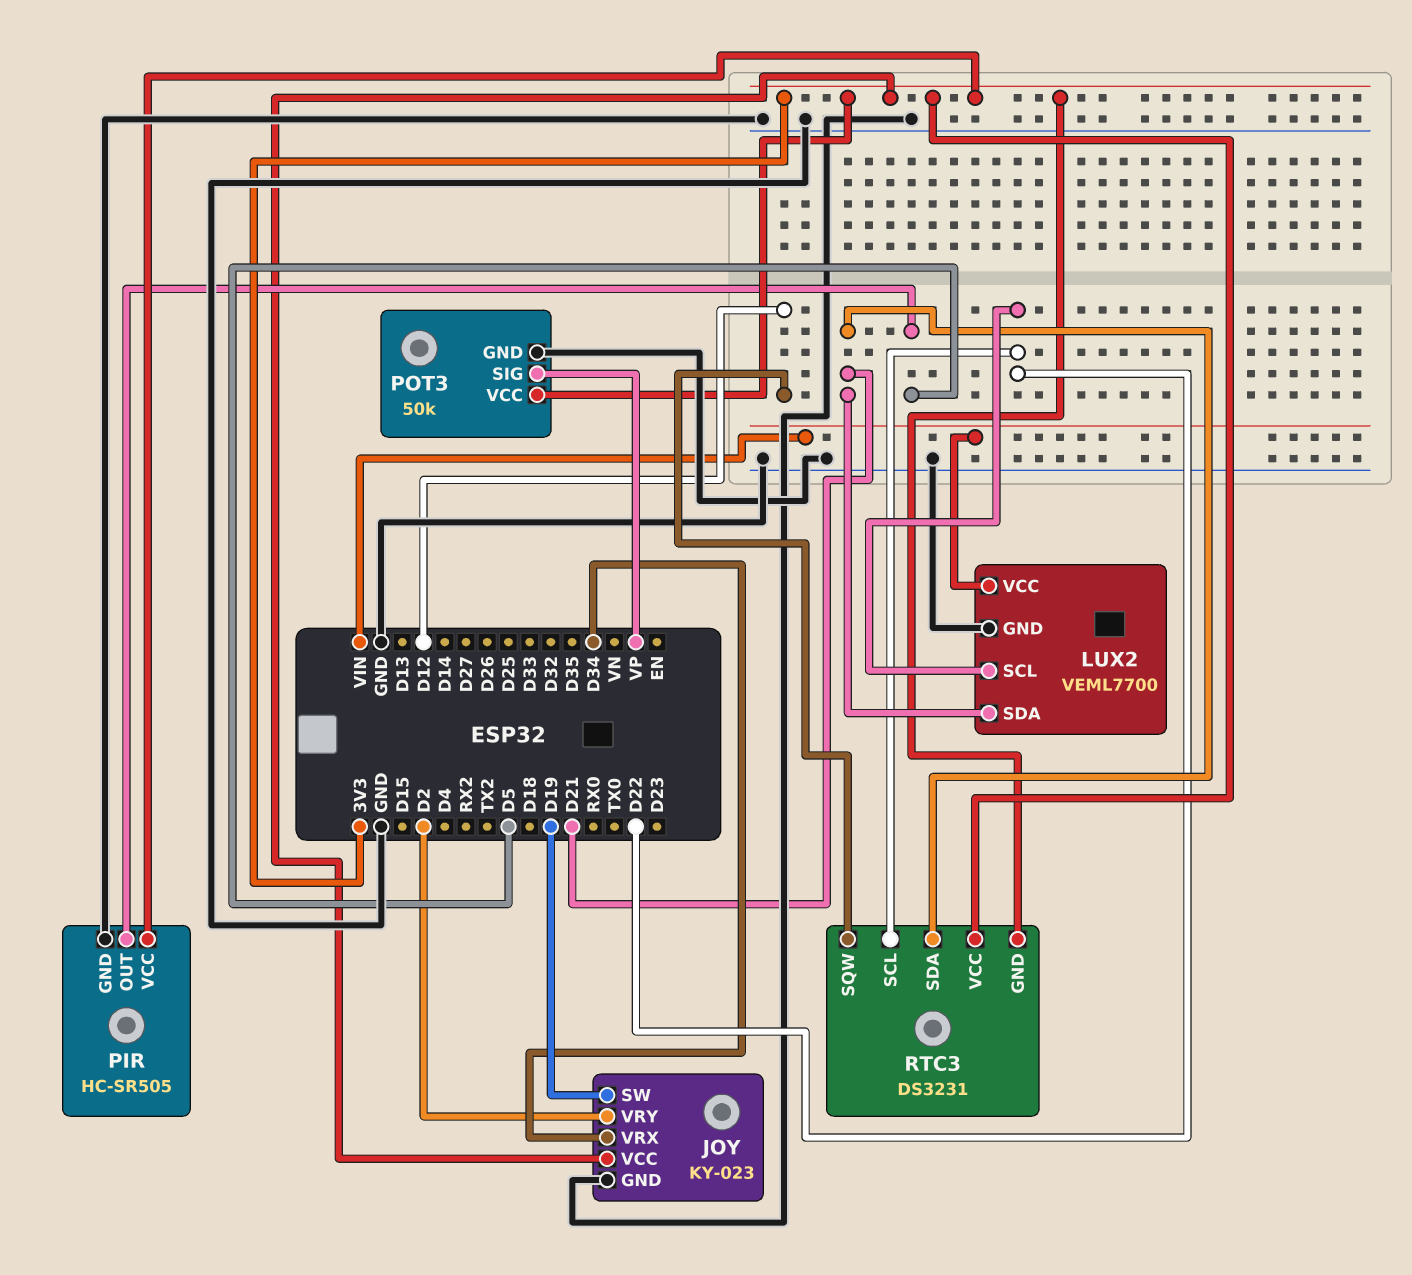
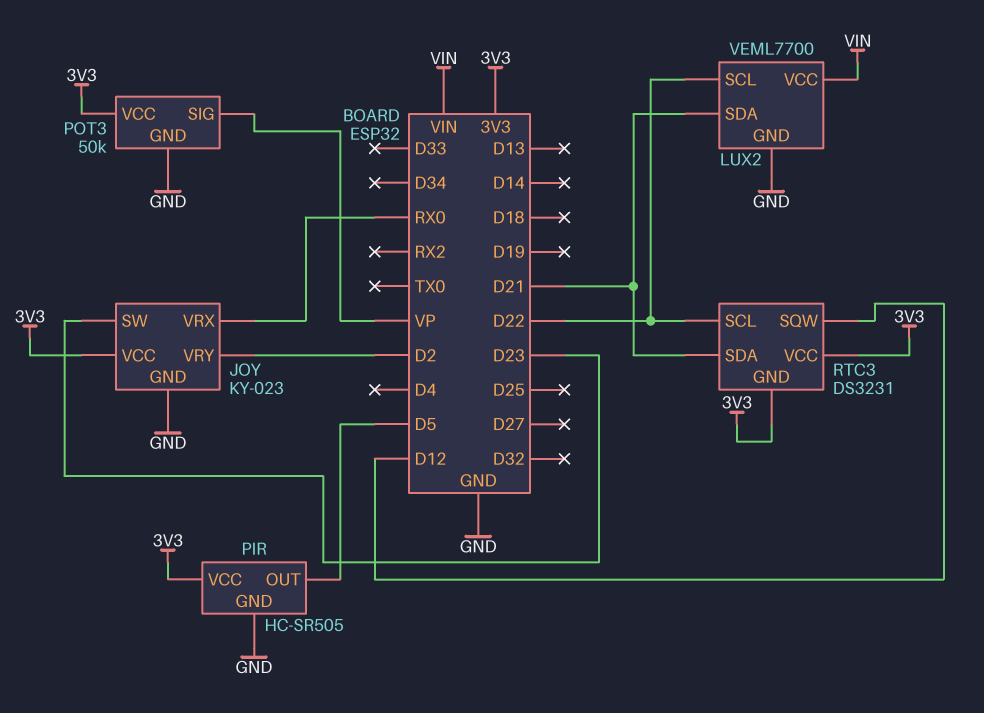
JOY pin SW: D19 -> D23
JOY pin VRX: D34 -> RX0

